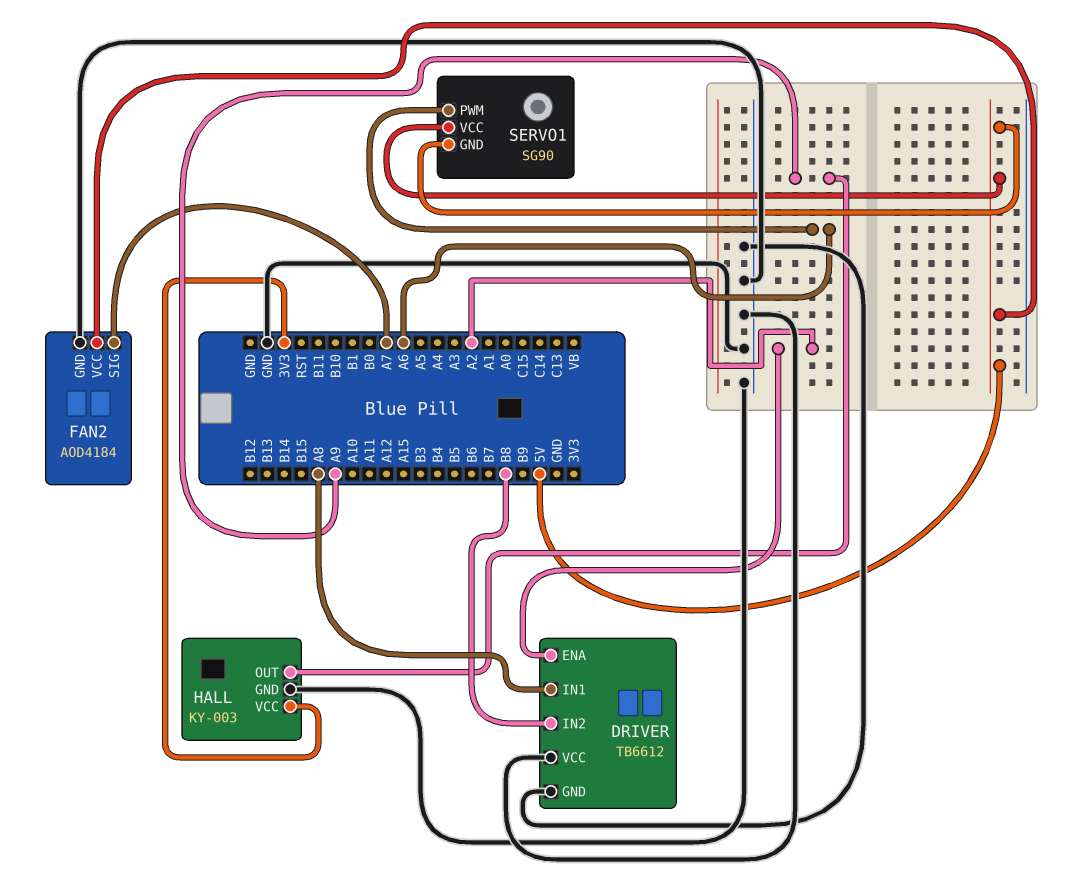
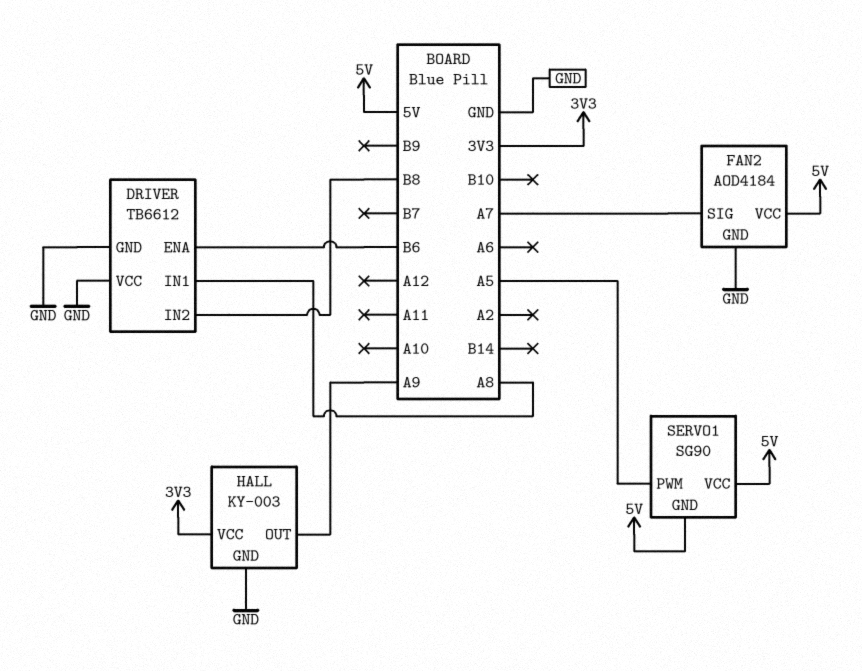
DRIVER pin ENA: A2 -> B6
SERVO1 pin PWM: A6 -> A5

